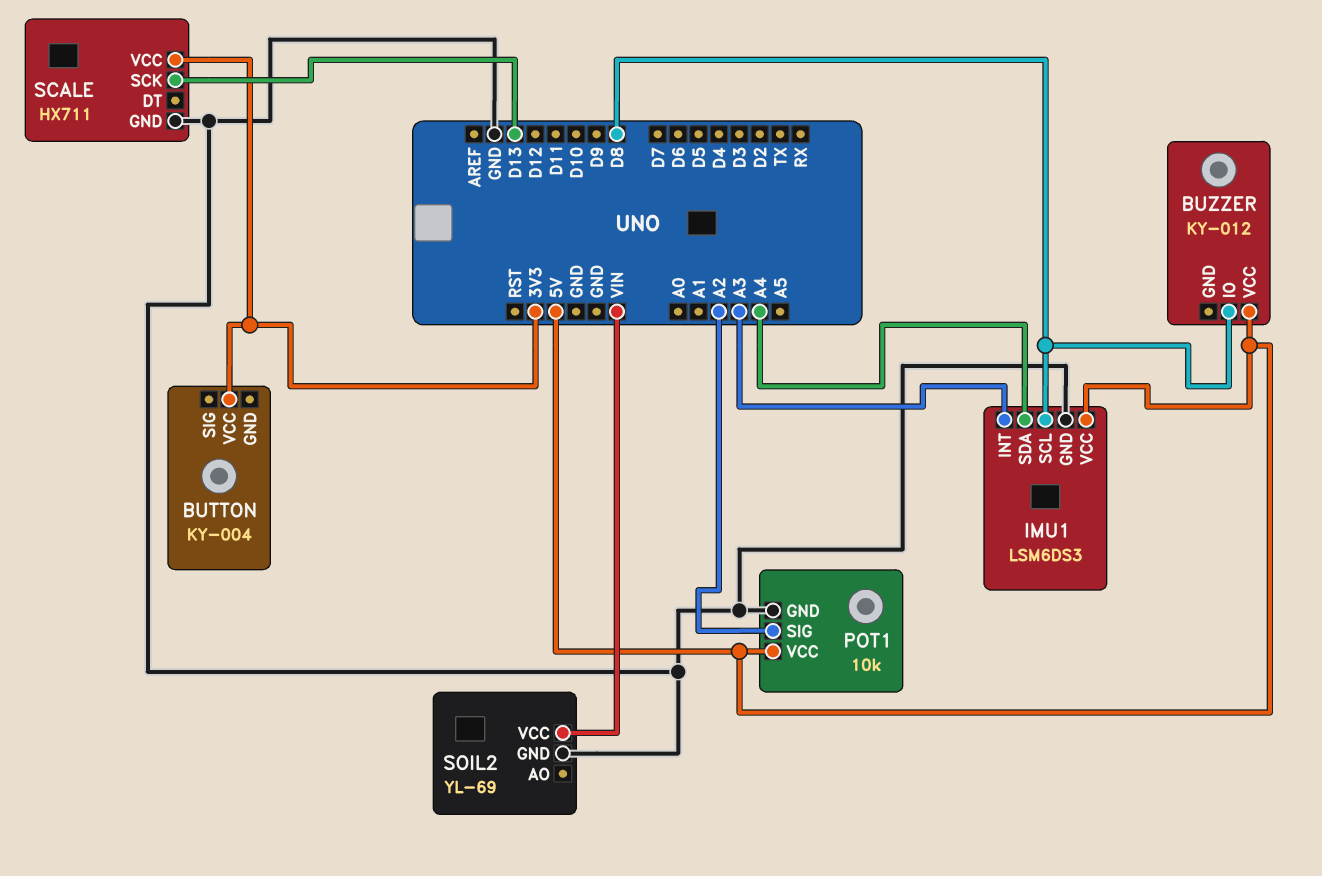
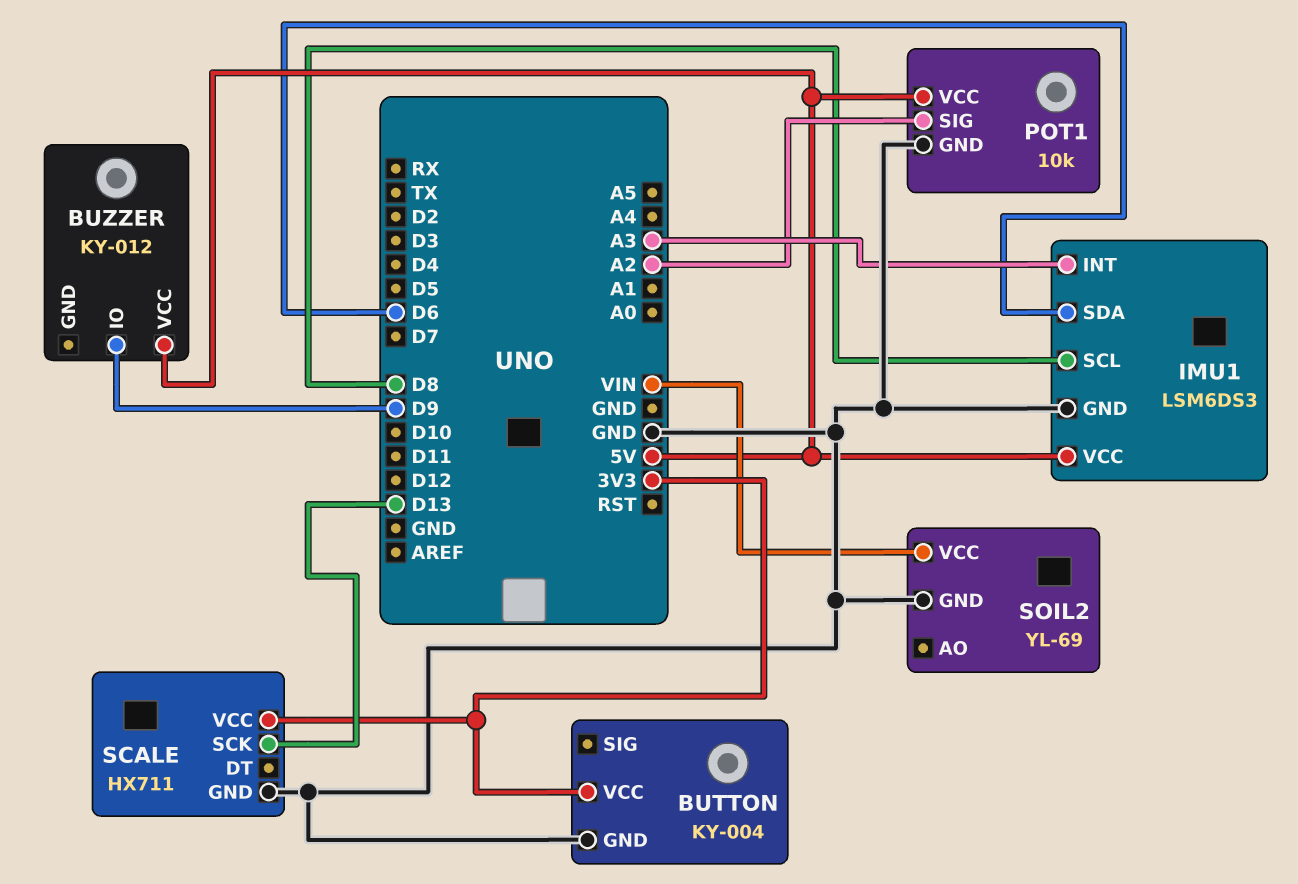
BUTTON pin GND: none -> GND
BUZZER pin IO: D8 -> D9
IMU1 pin SDA: A4 -> D6

